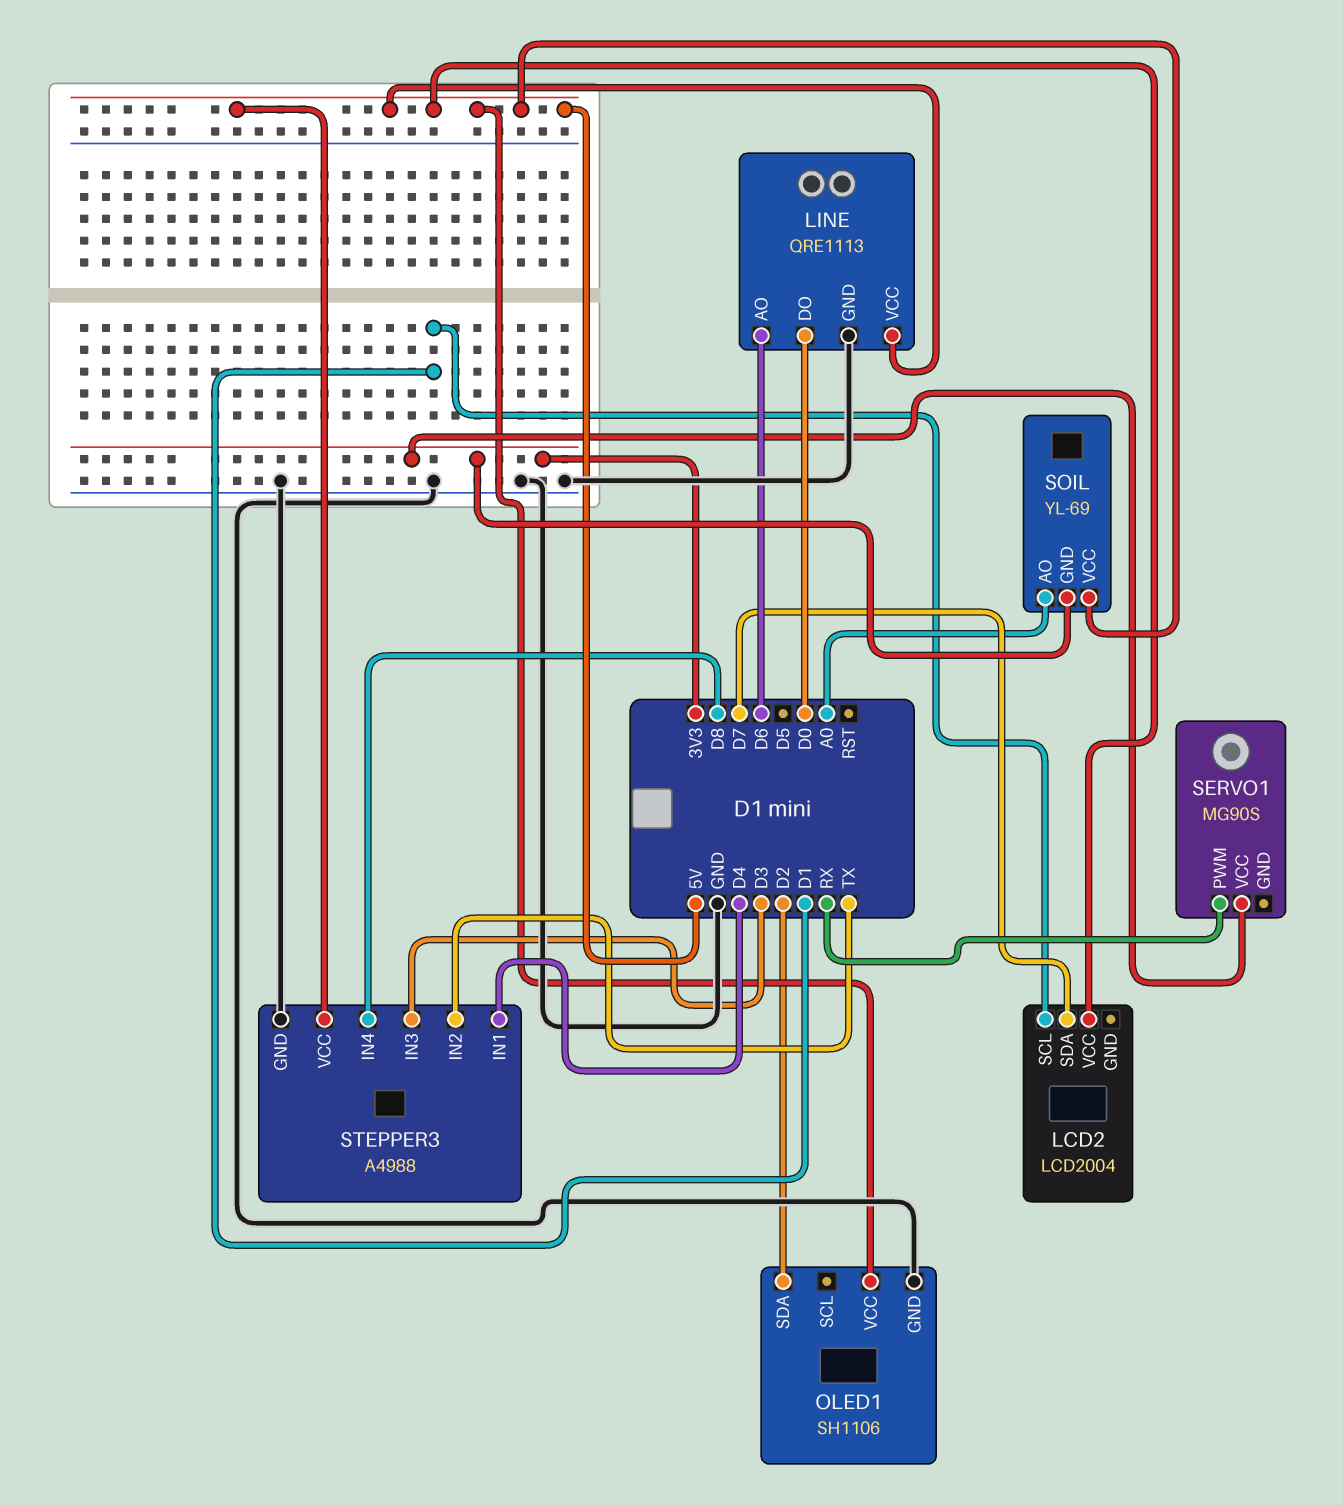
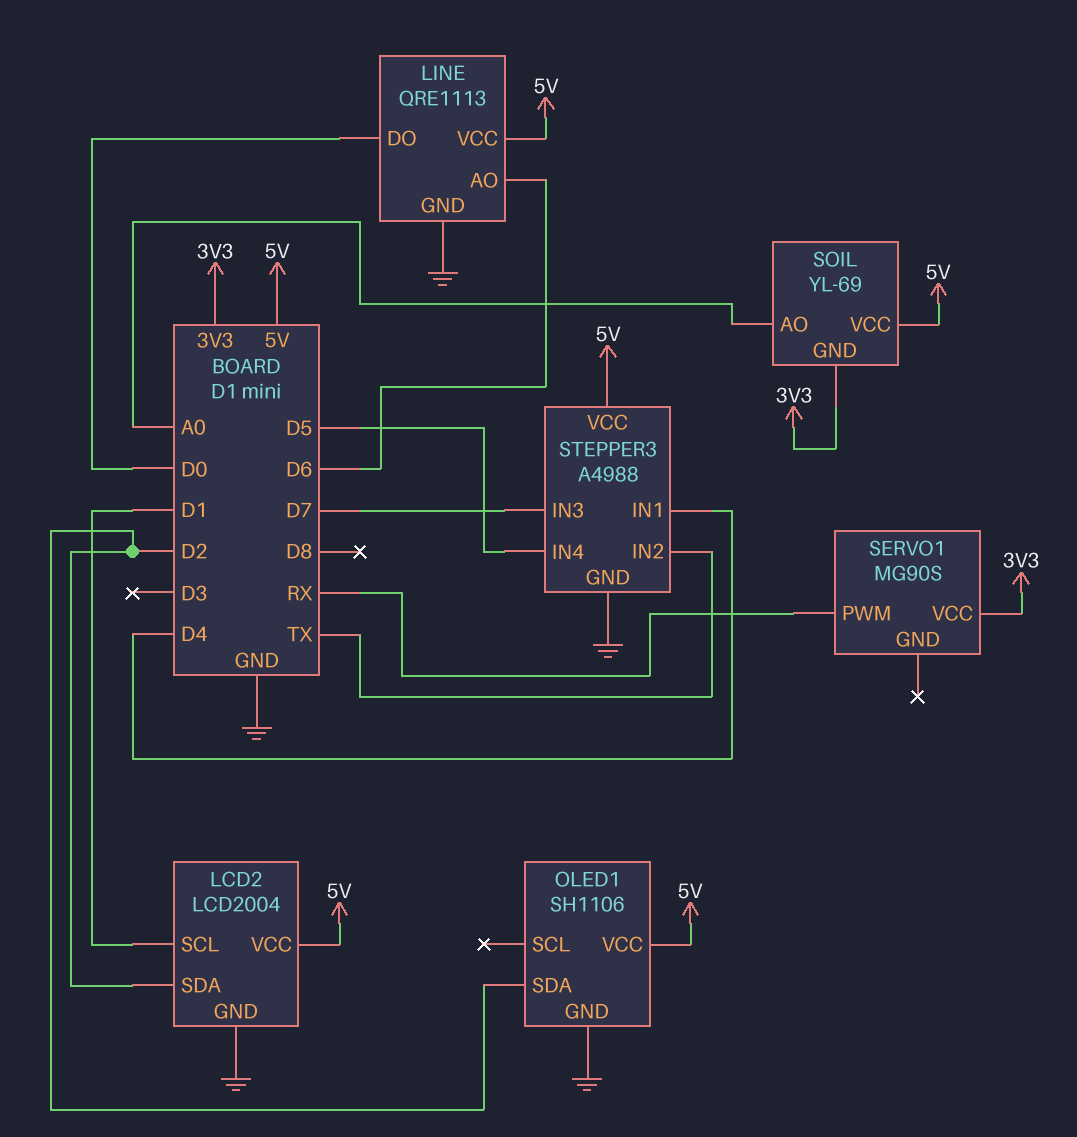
LCD2 pin GND: none -> GND
LCD2 pin SDA: D7 -> D2
STEPPER3 pin IN3: D3 -> D7
STEPPER3 pin IN4: D8 -> D5

